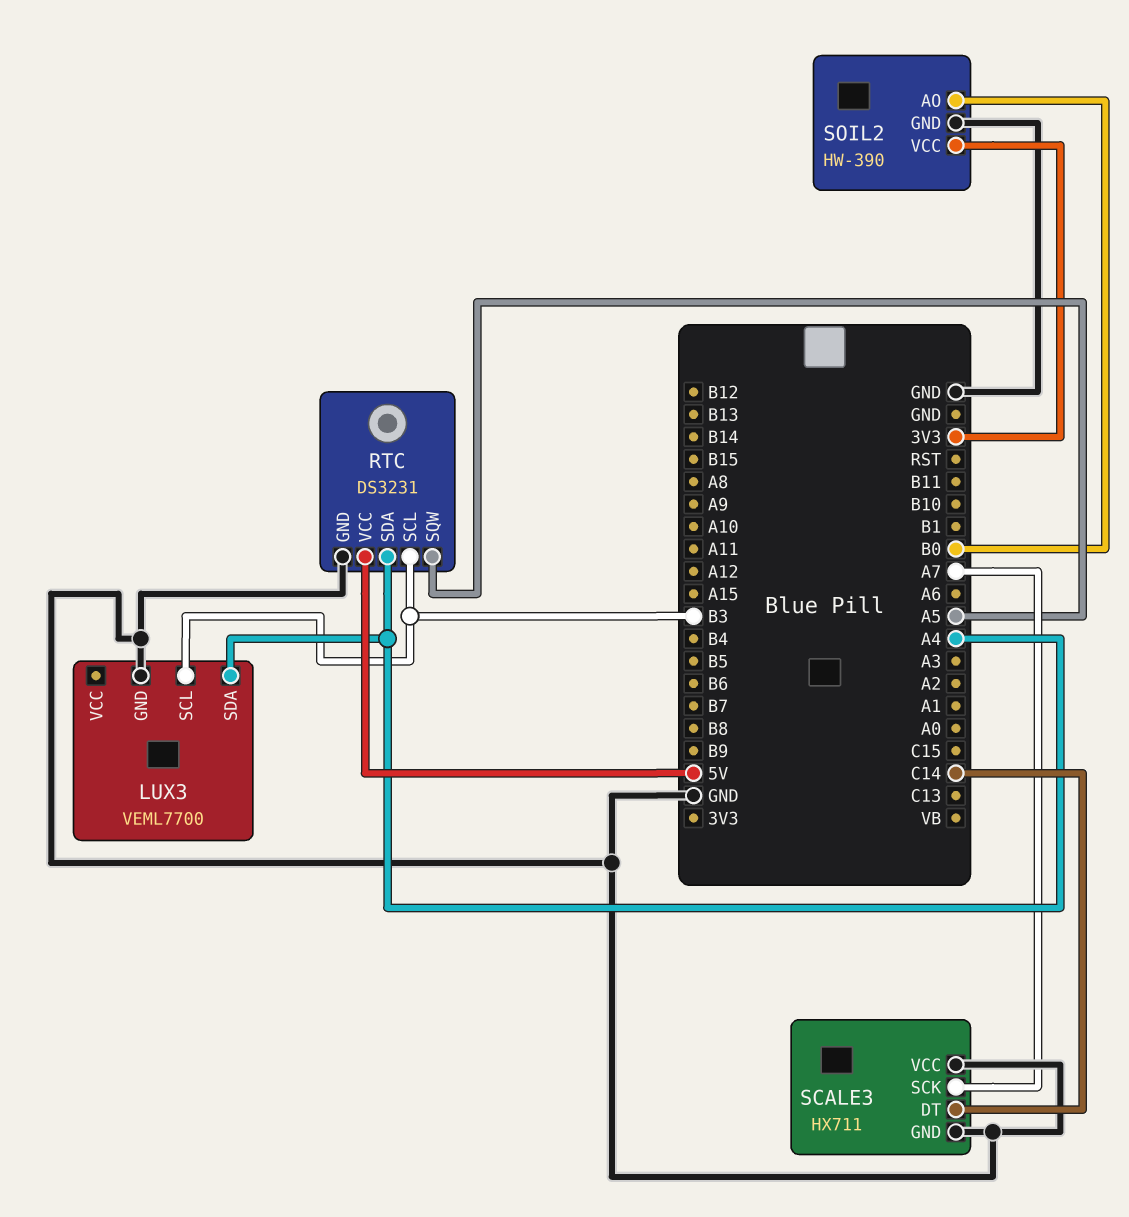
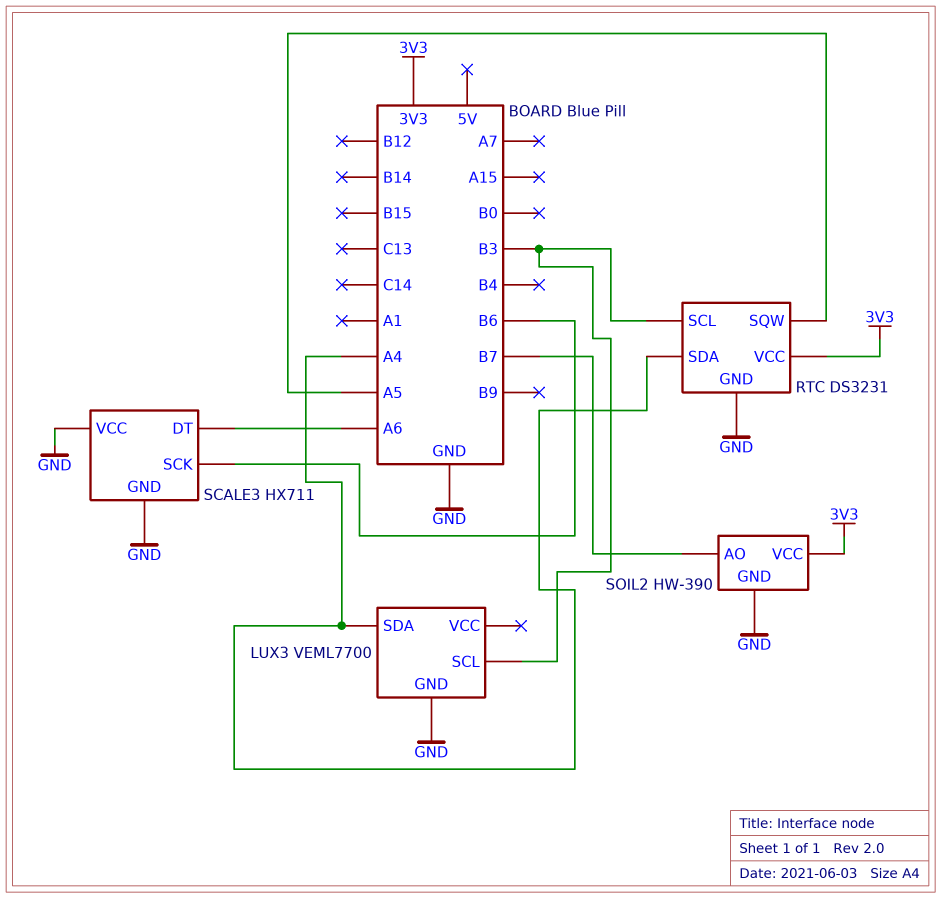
RTC pin VCC: 5V -> 3V3
SCALE3 pin DT: C14 -> A6
SCALE3 pin SCK: A7 -> B6
SOIL2 pin AO: B0 -> B7

